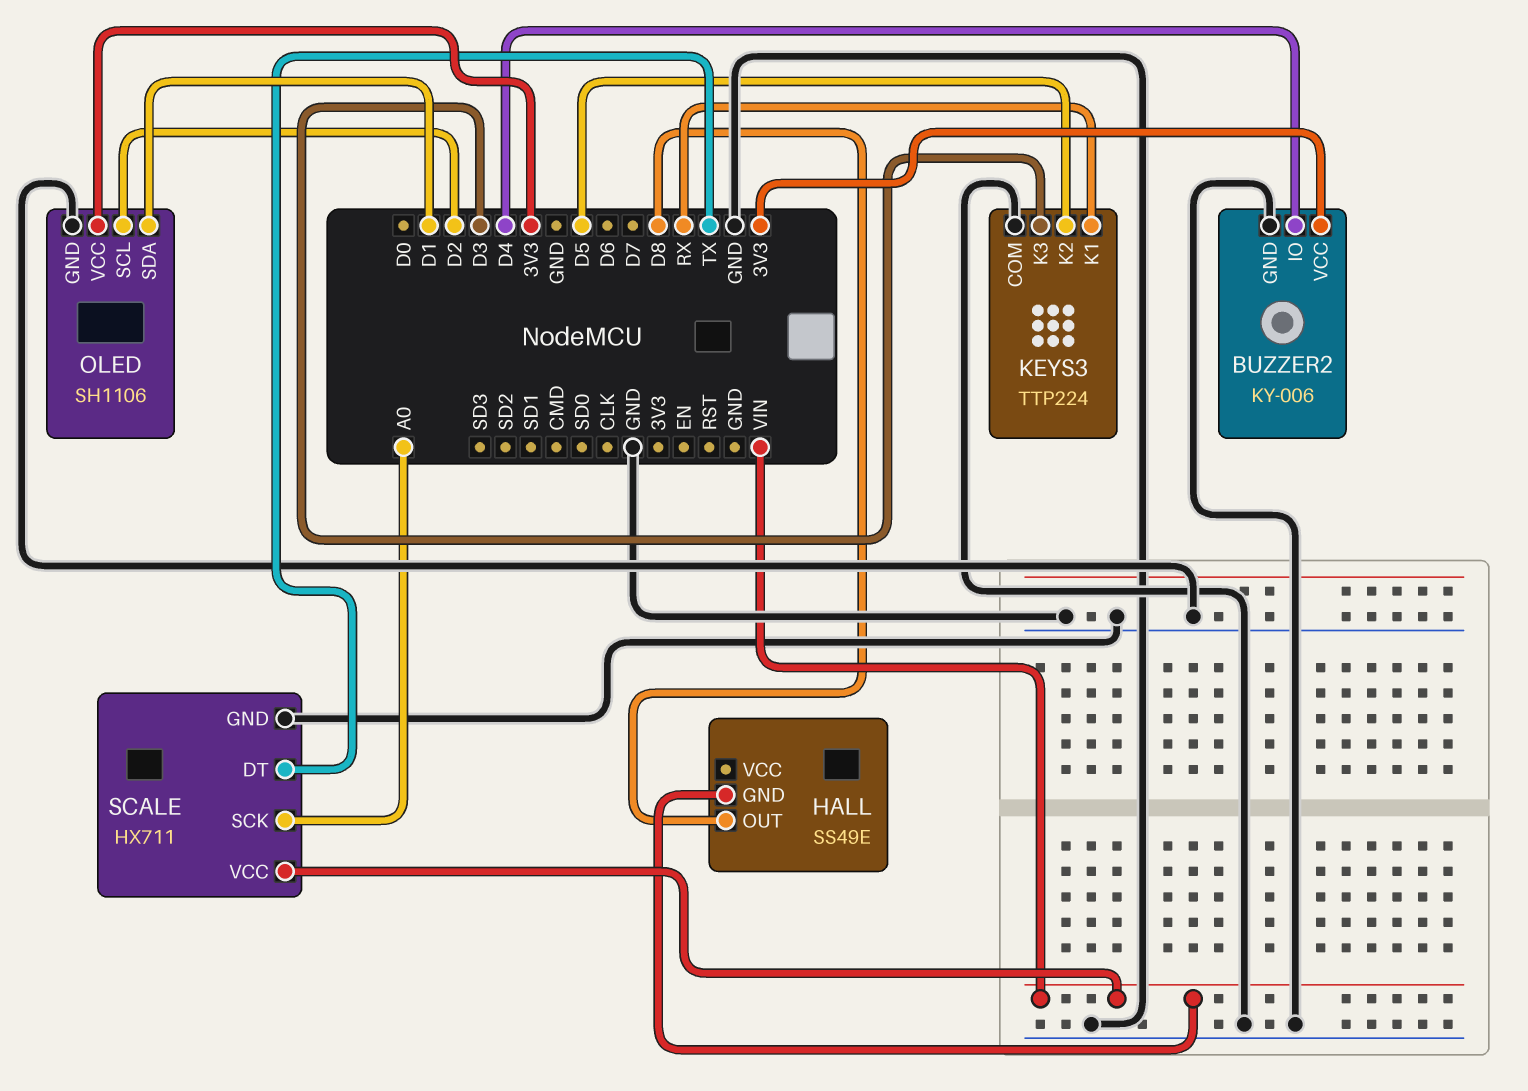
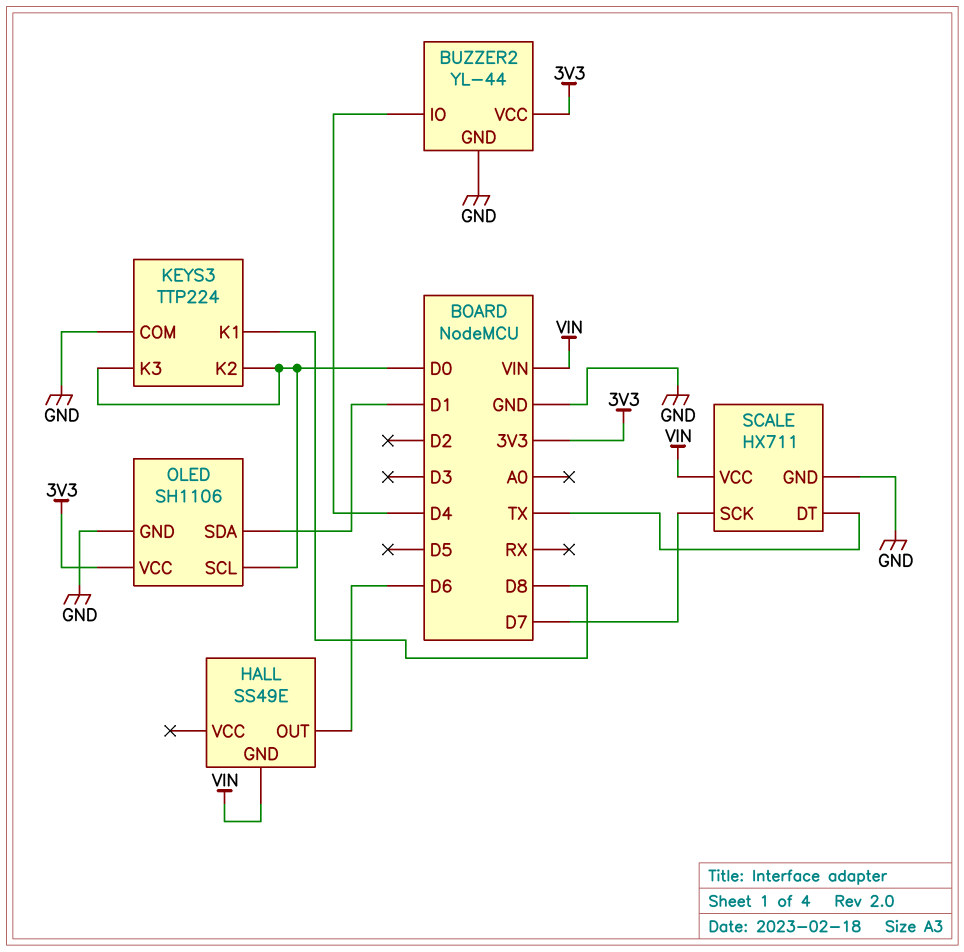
BUZZER2: KY-006 -> YL-44
HALL pin OUT: D8 -> D6
KEYS3 pin K1: RX -> D8
KEYS3 pin K2: D5 -> D0
KEYS3 pin K3: D3 -> D0
OLED pin SCL: D2 -> D0
SCALE pin SCK: A0 -> D7

